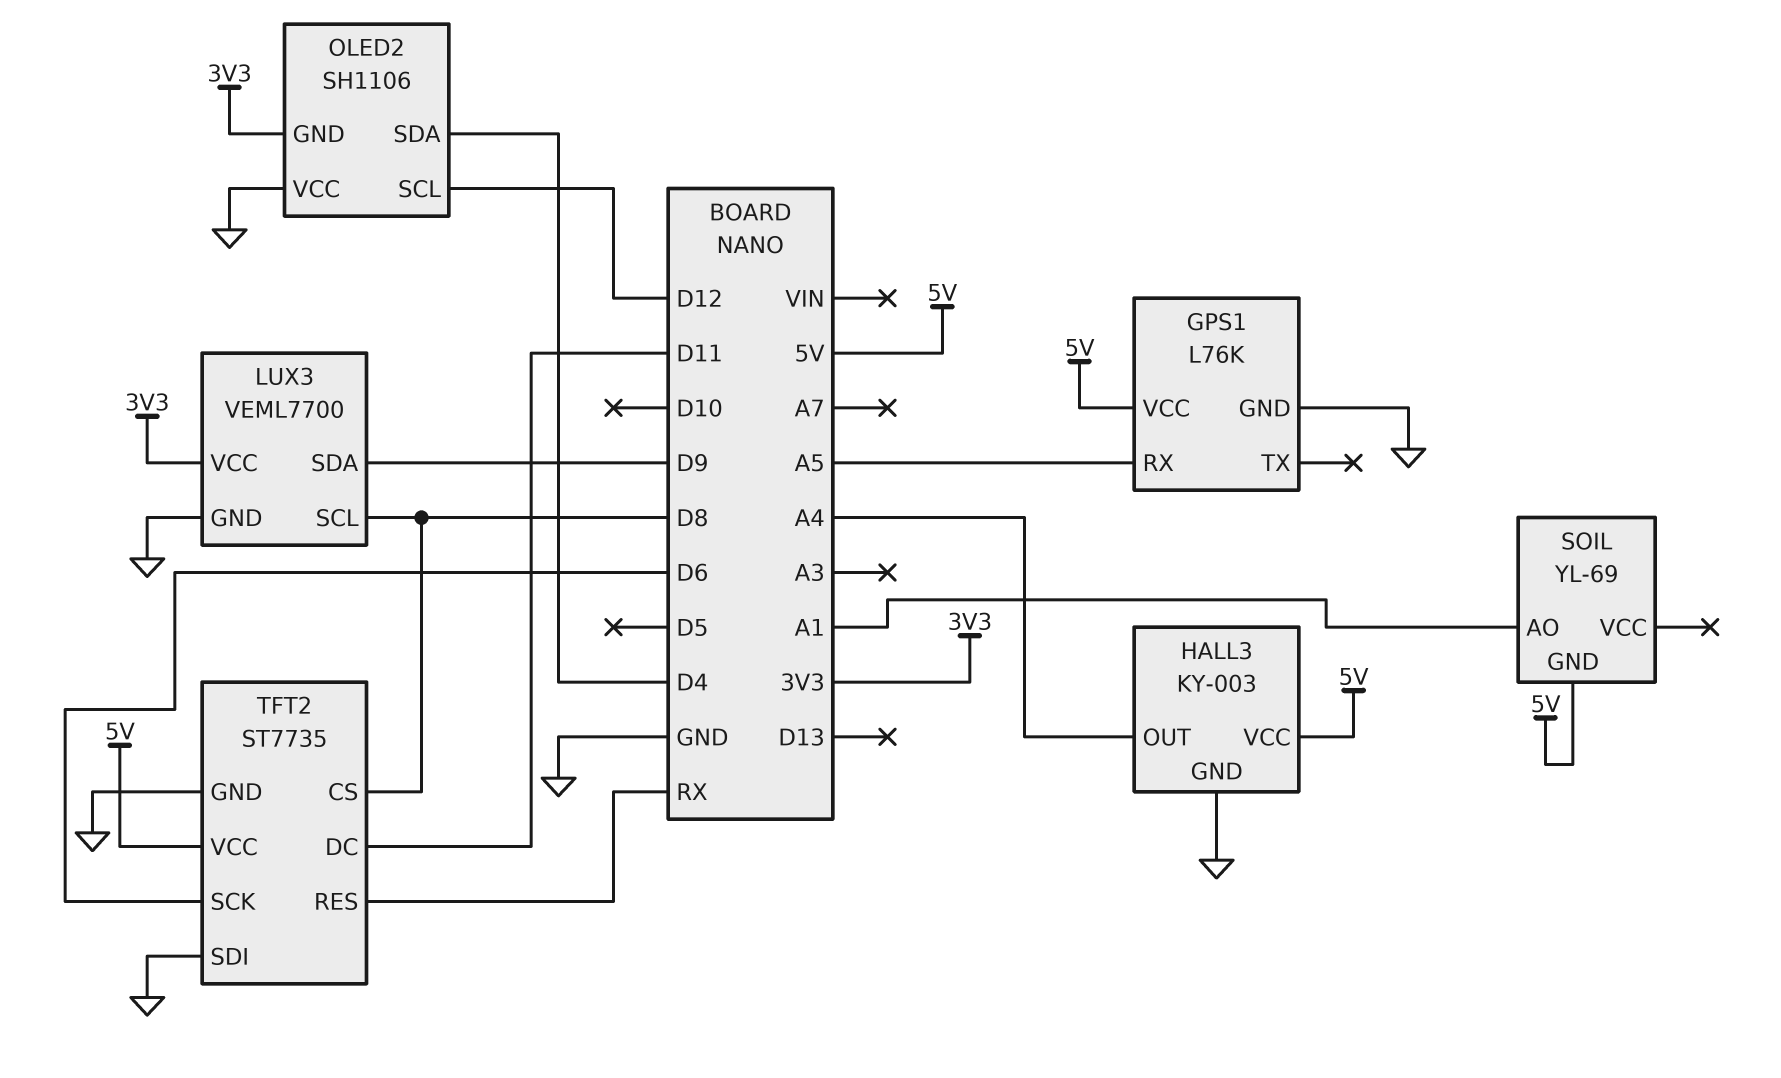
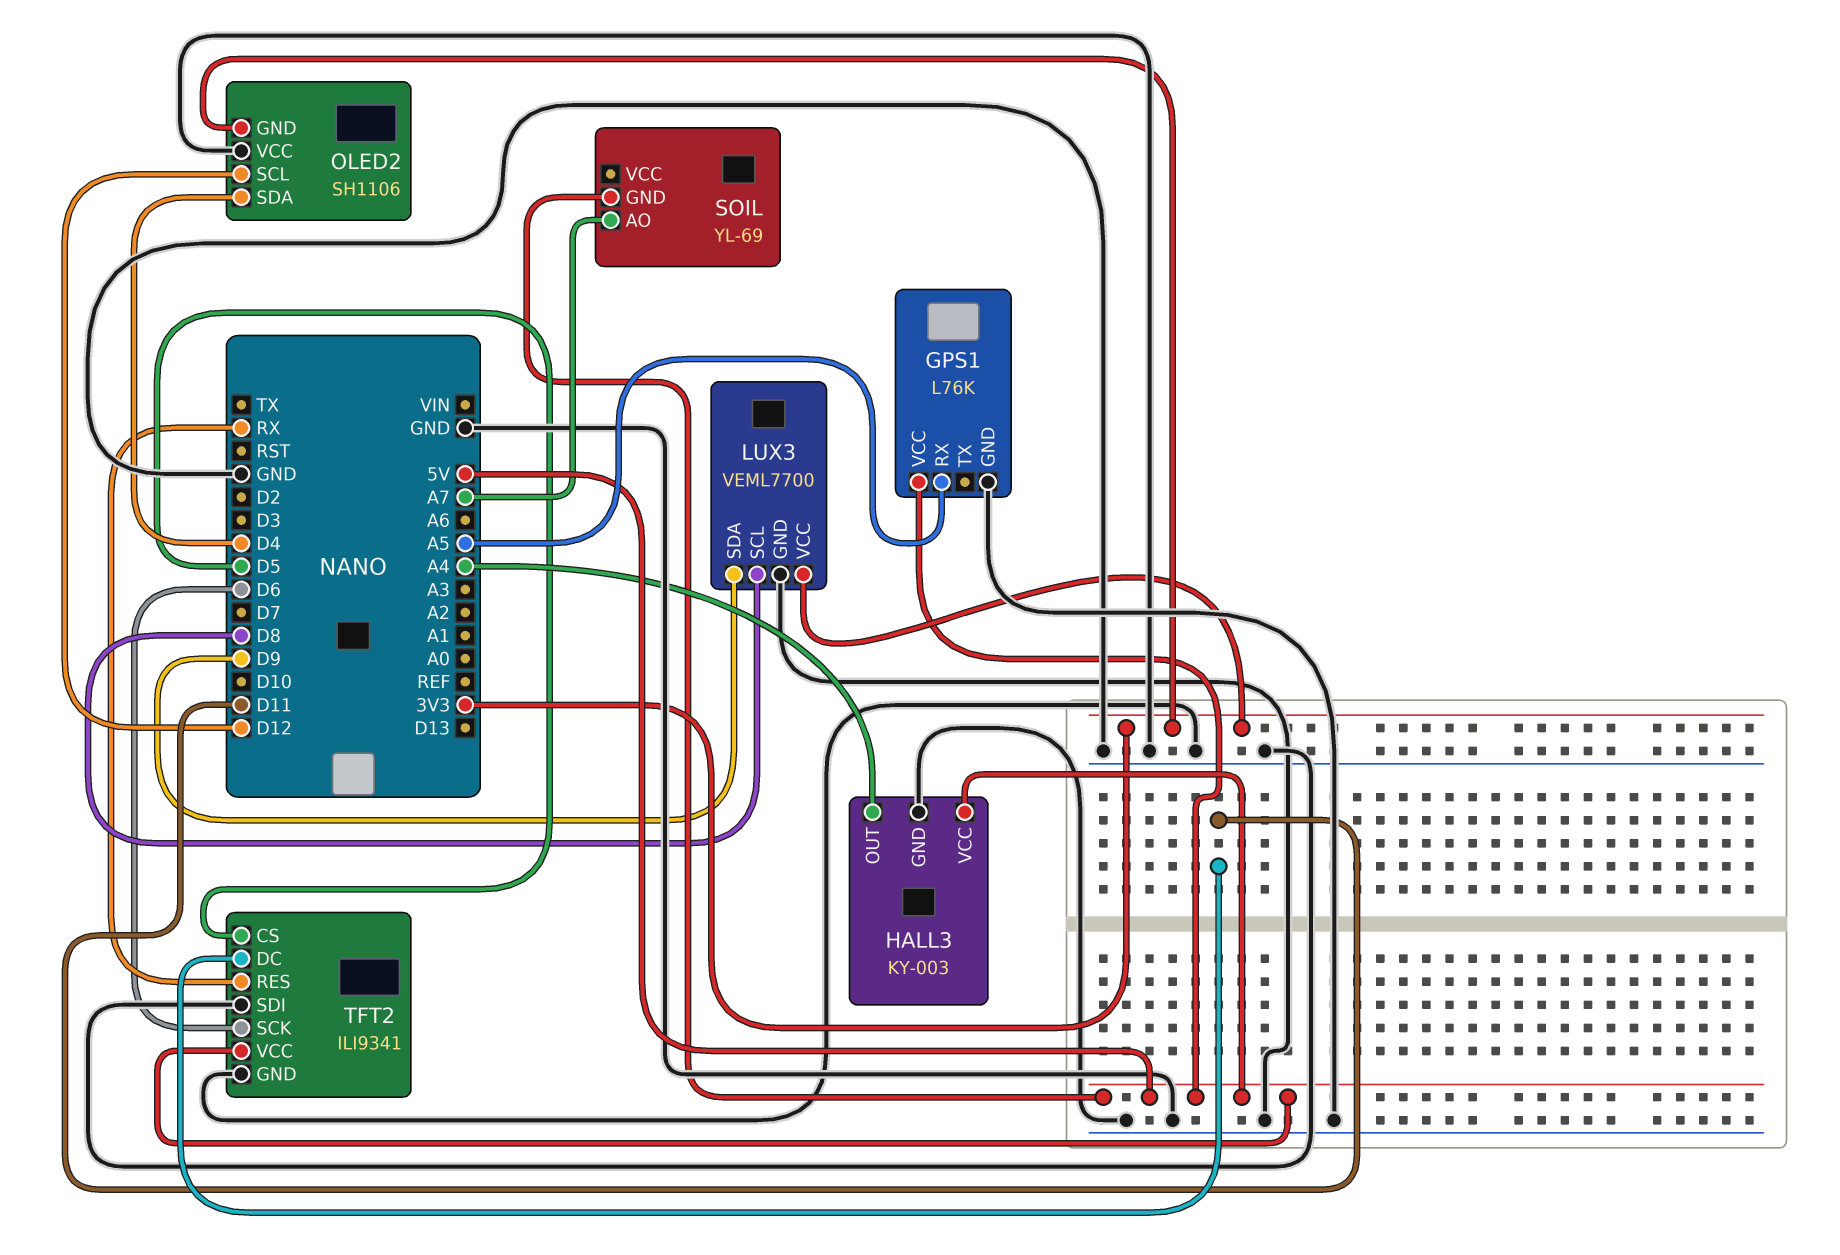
SOIL pin AO: A1 -> A7
TFT2: ST7735 -> ILI9341
TFT2 pin CS: D8 -> D5

